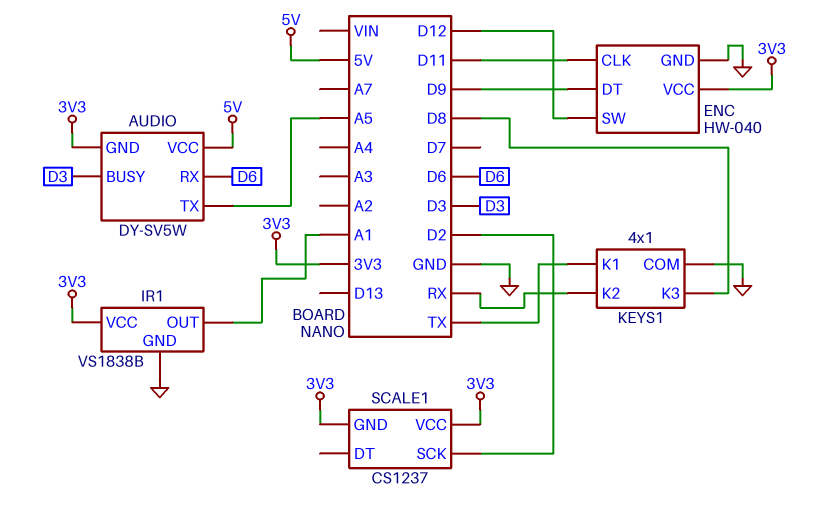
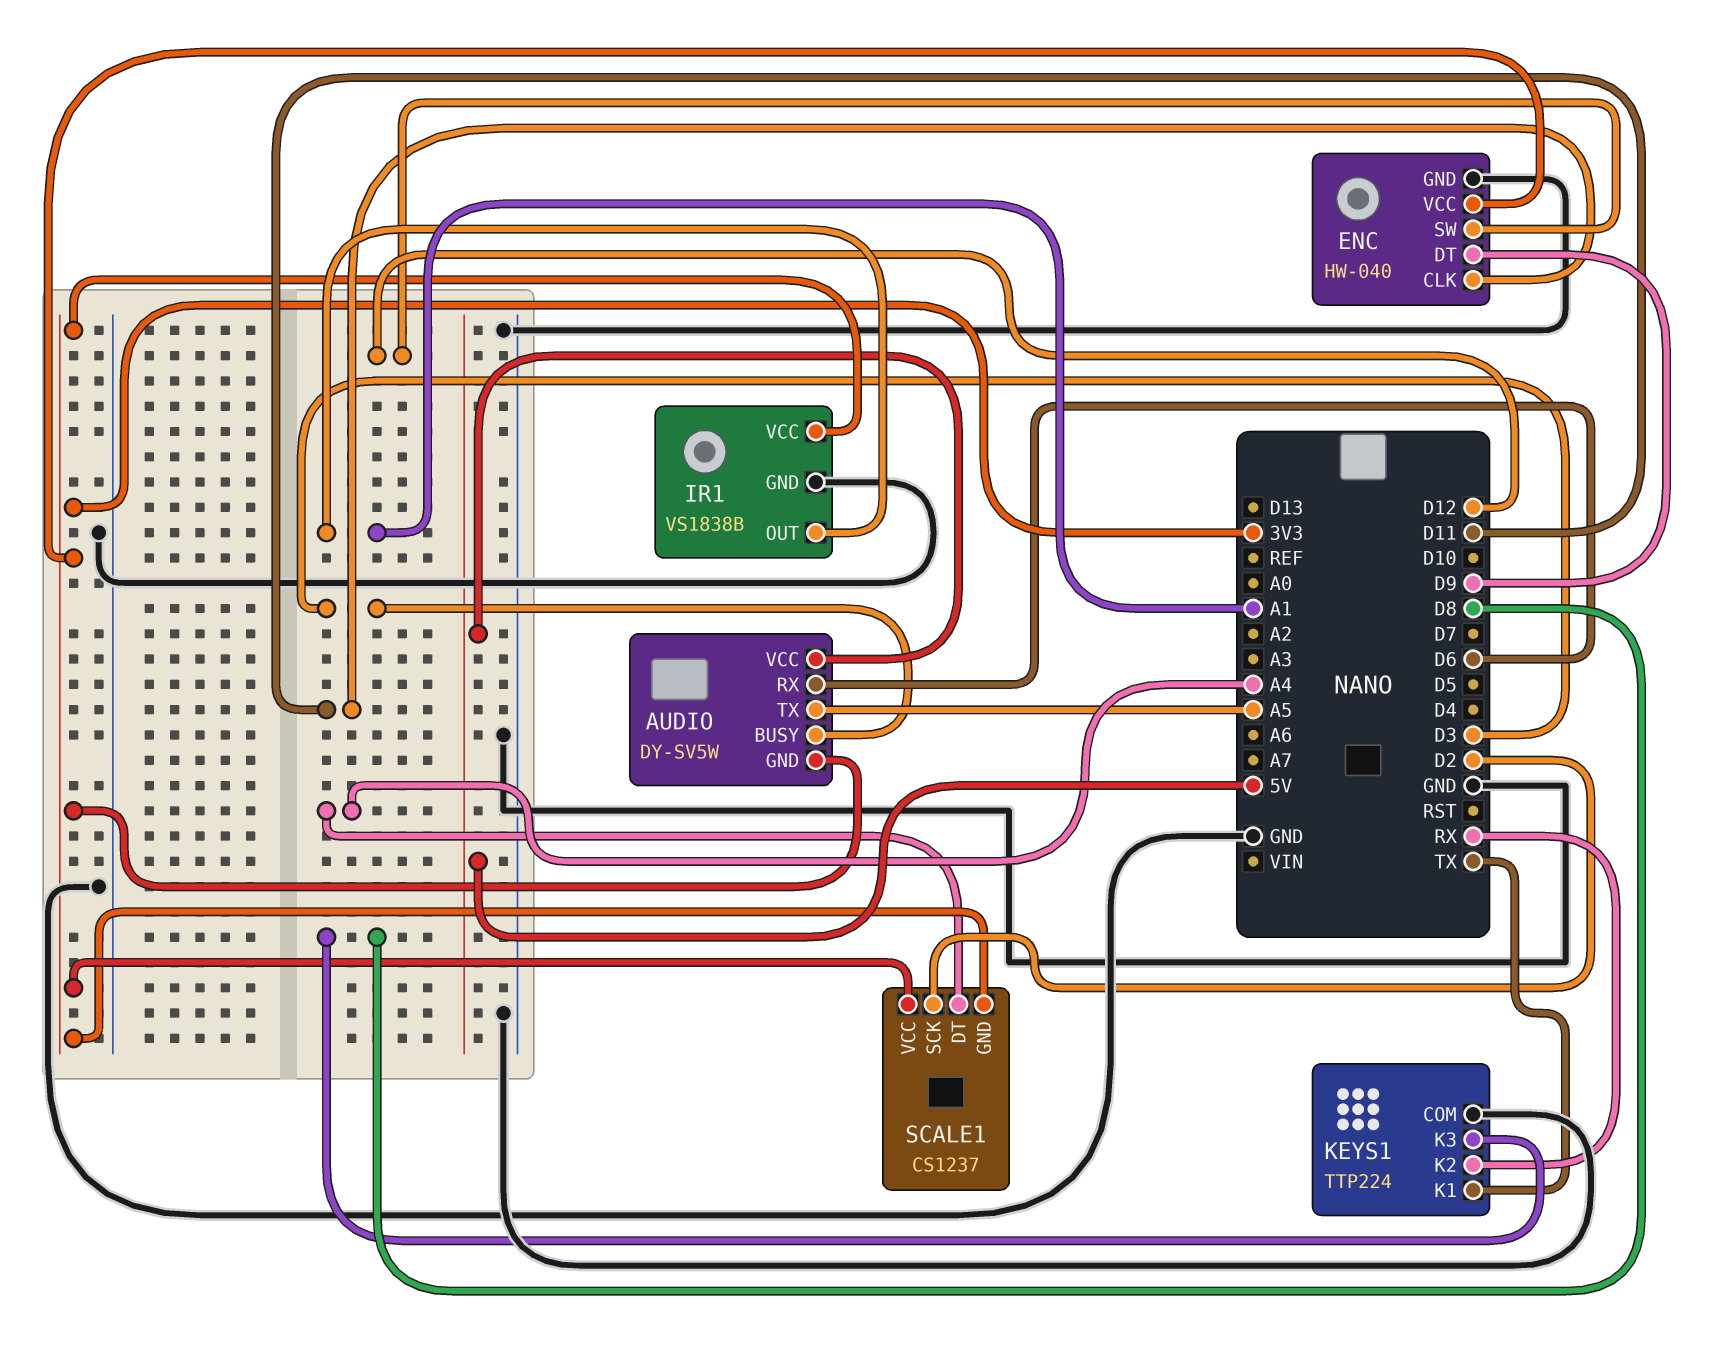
KEYS1: 4x1 -> TTP224
SCALE1 pin DT: none -> A4

